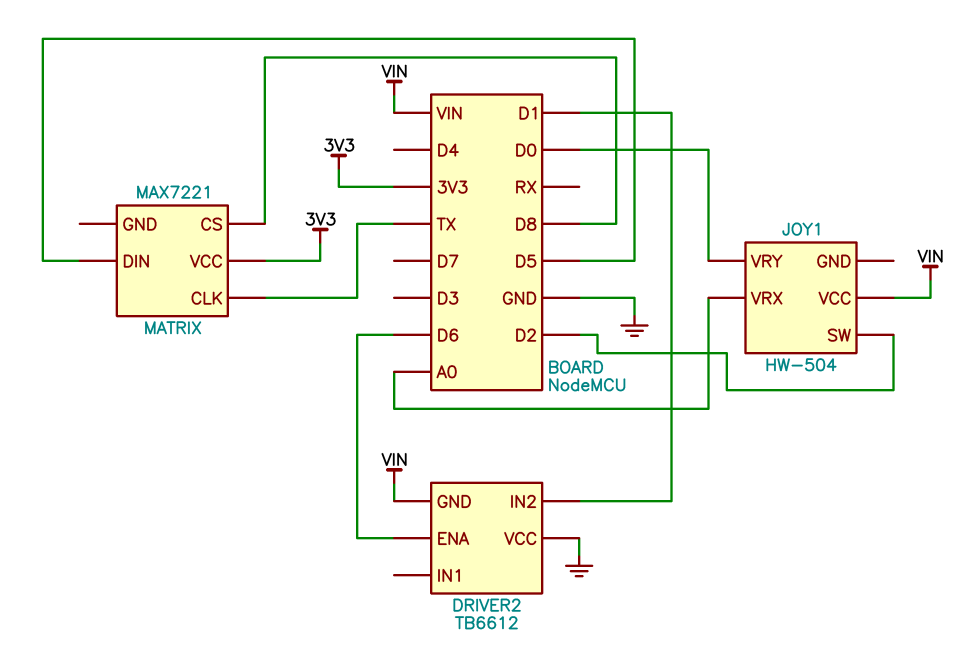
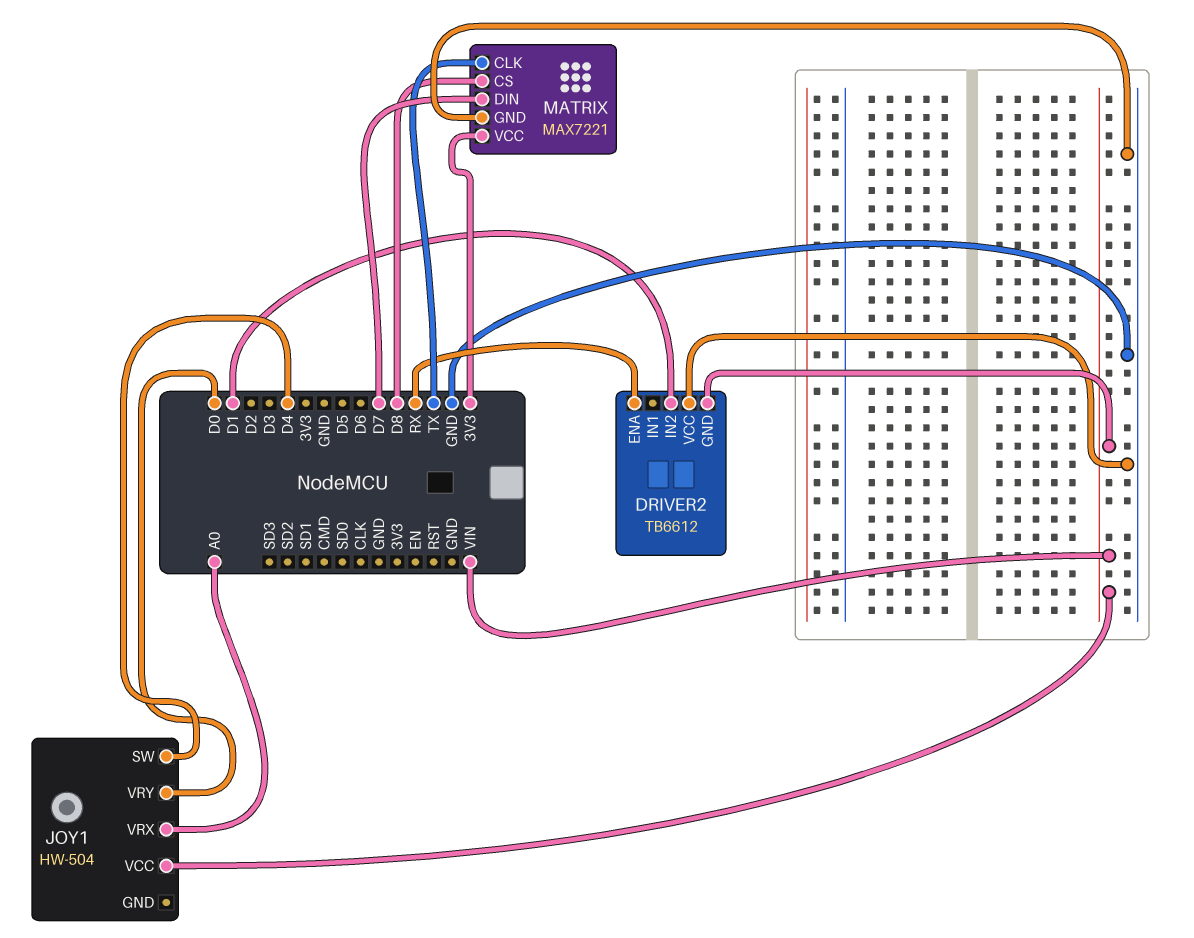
DRIVER2 pin ENA: D6 -> RX
JOY1 pin SW: D2 -> D4
MATRIX pin DIN: D5 -> D7
MATRIX pin GND: none -> GND

